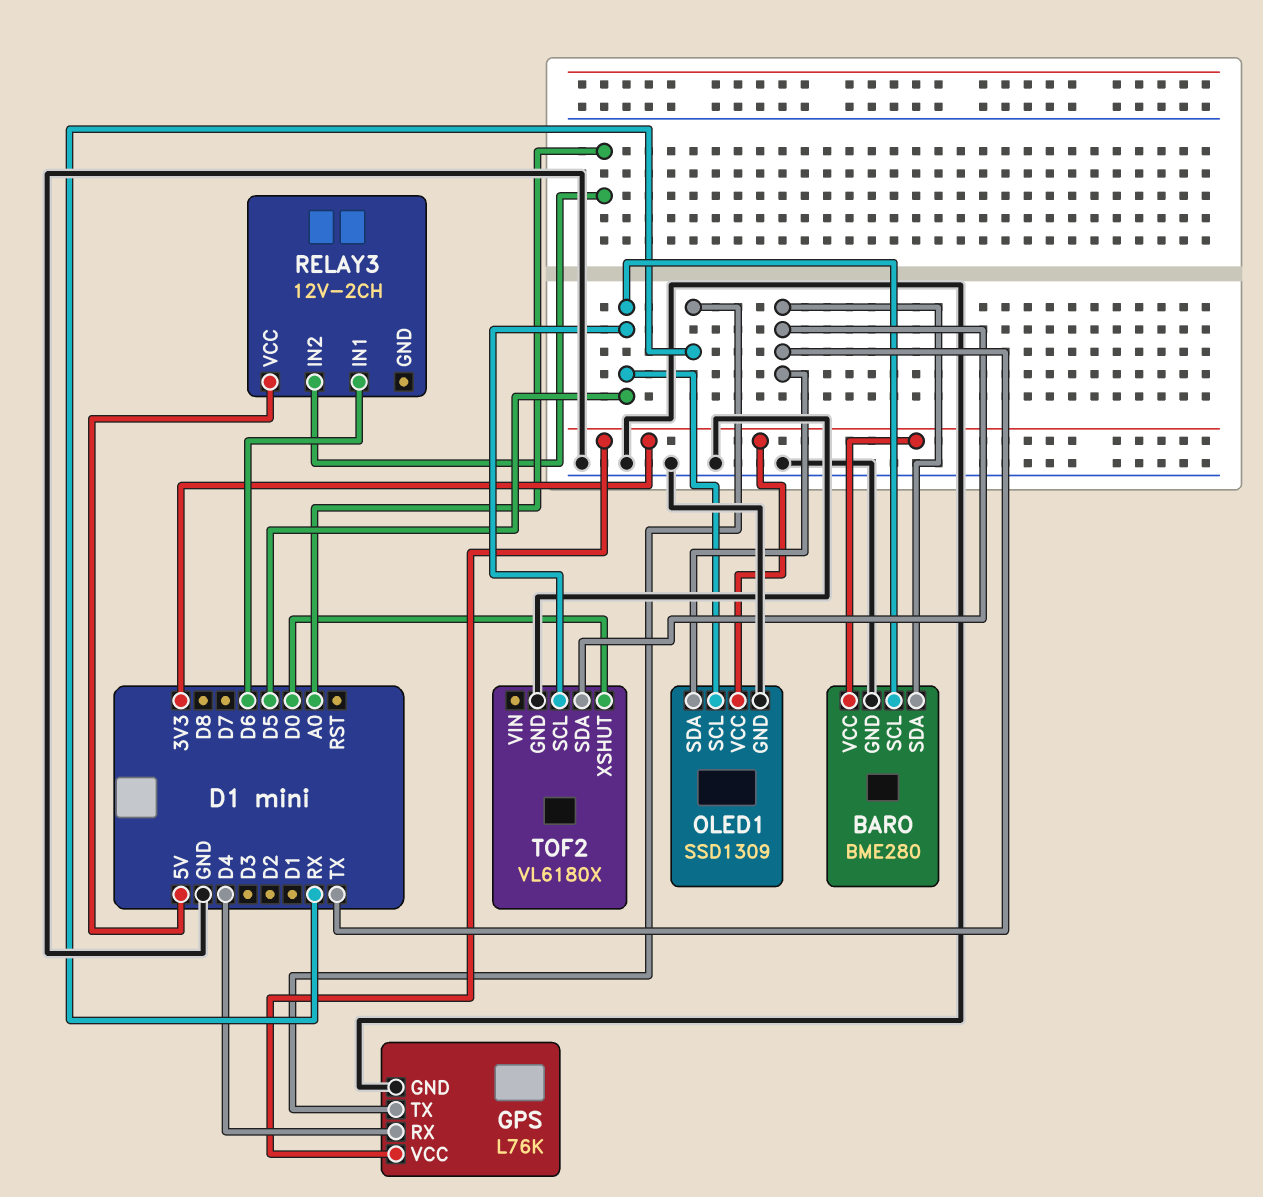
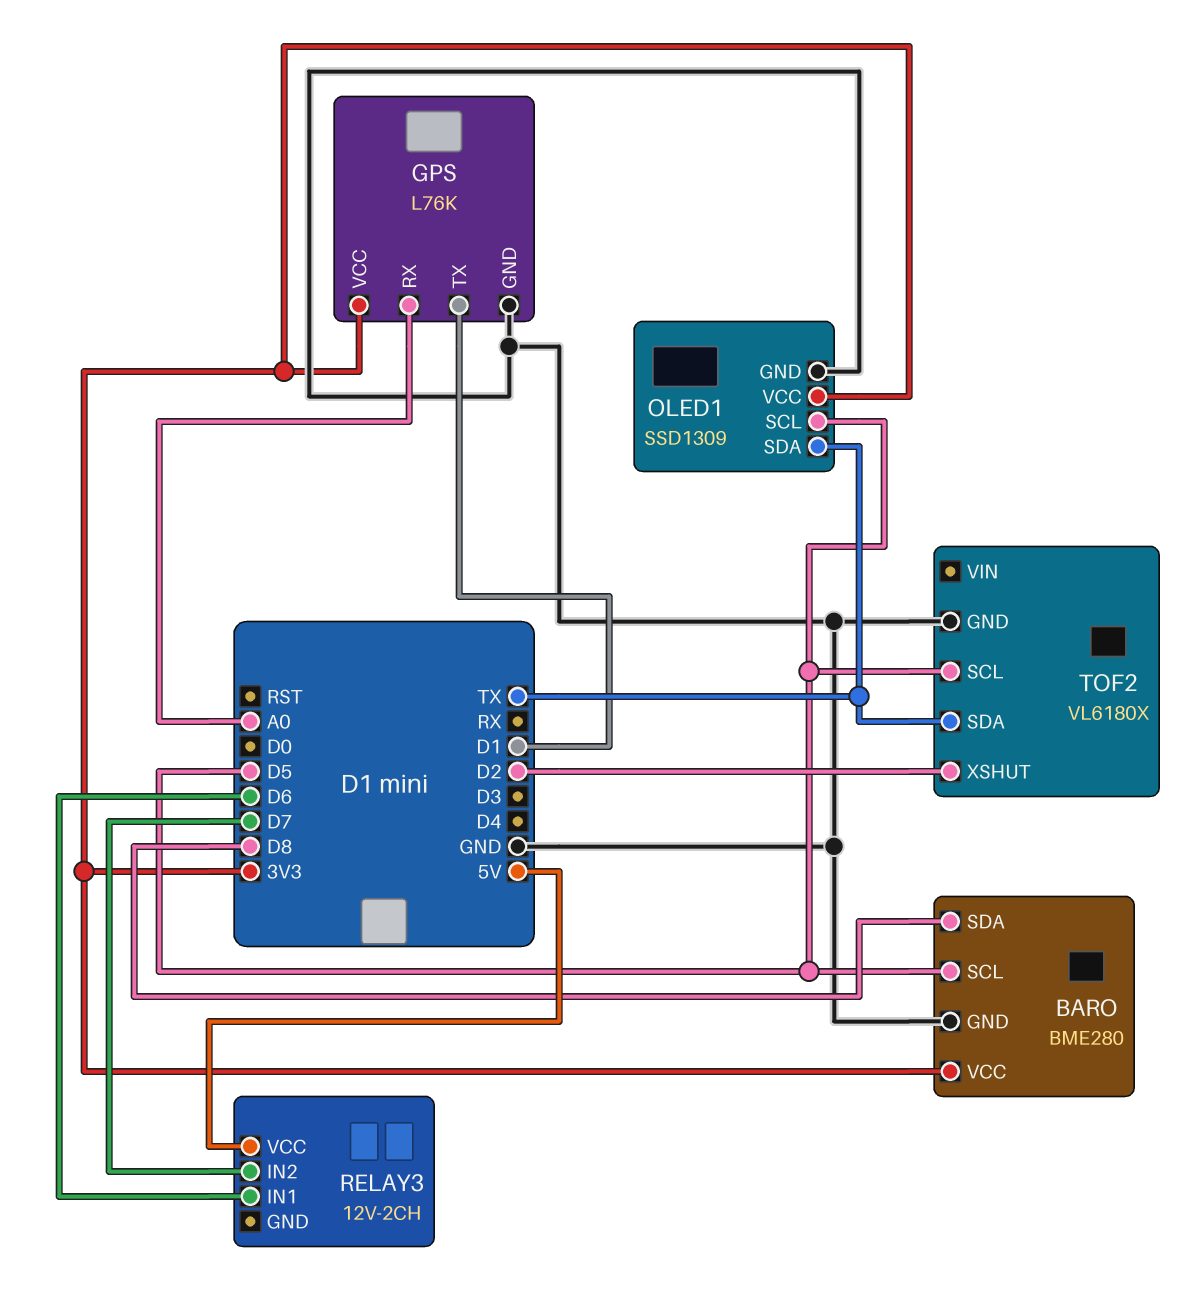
BARO pin SDA: TX -> D8
GPS pin RX: D4 -> A0
GPS pin TX: RX -> D1
RELAY3 pin IN2: A0 -> D7
TOF2 pin XSHUT: D0 -> D2

